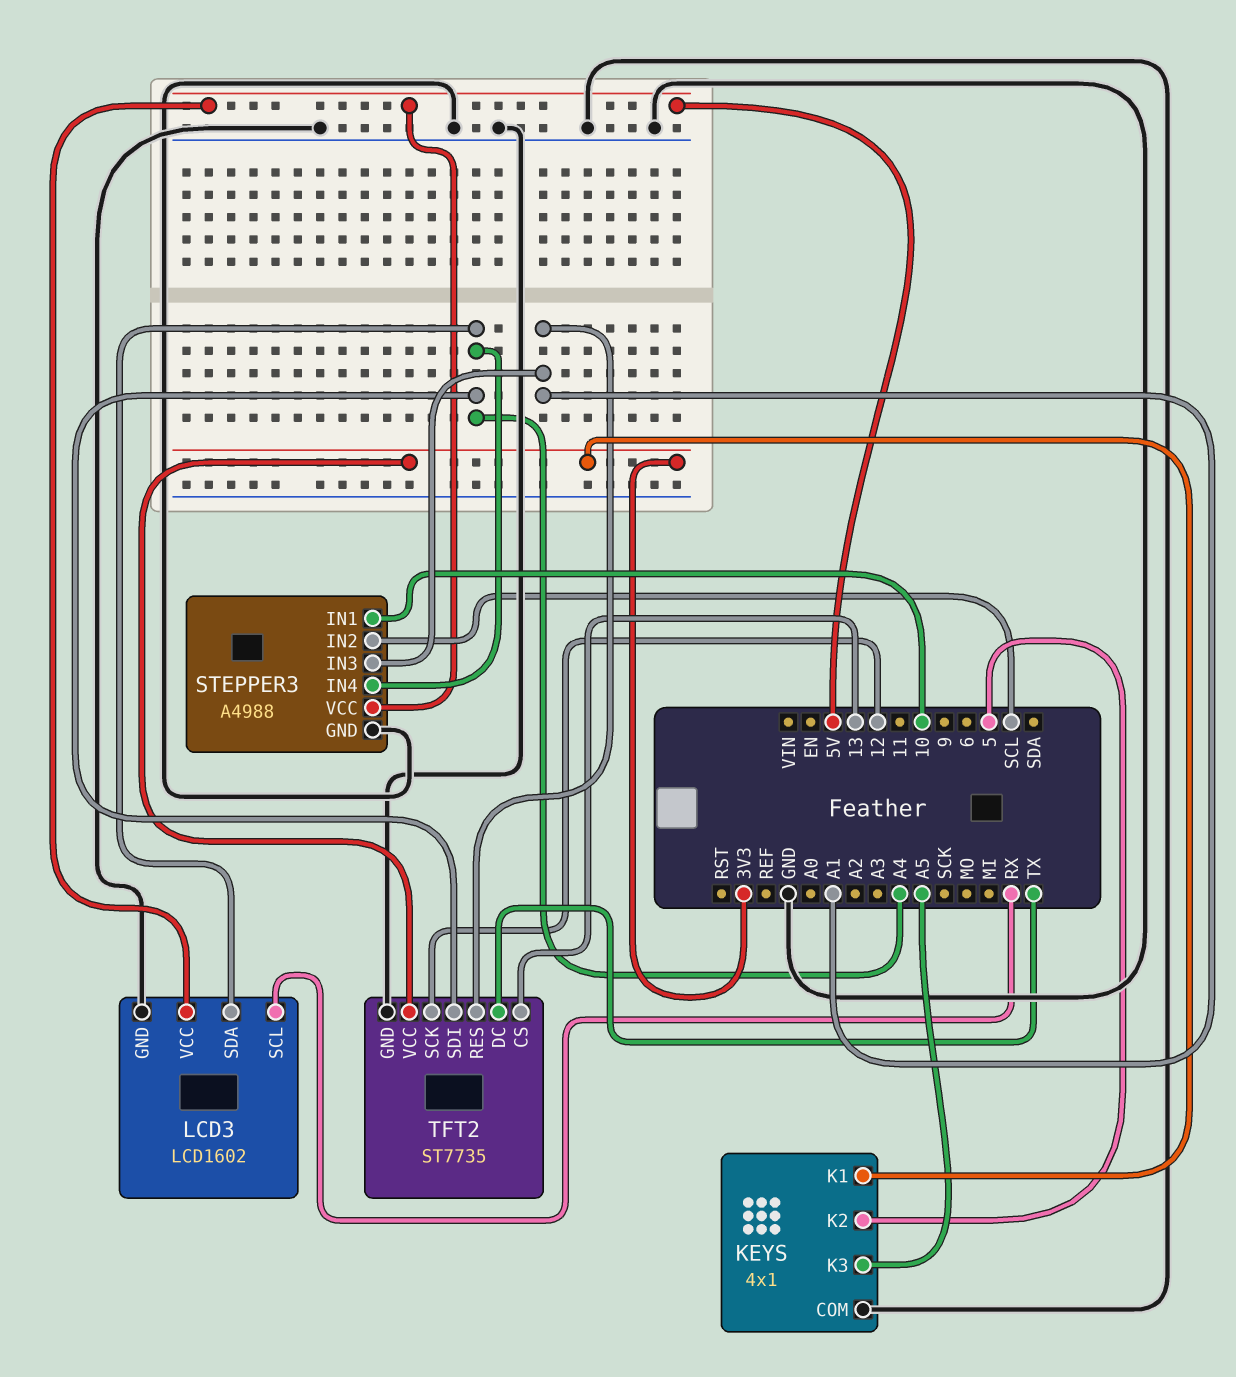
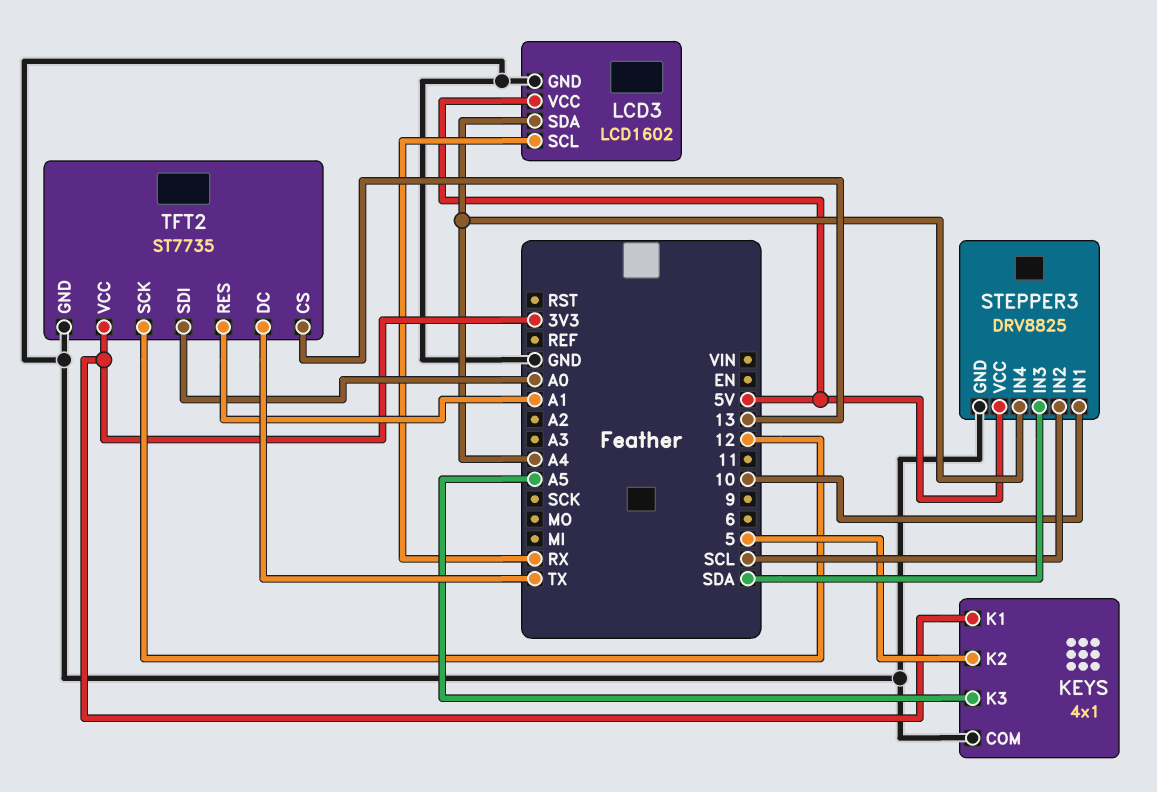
STEPPER3: A4988 -> DRV8825
STEPPER3 pin IN3: A1 -> SDA
TFT2 pin SDI: A4 -> A0

